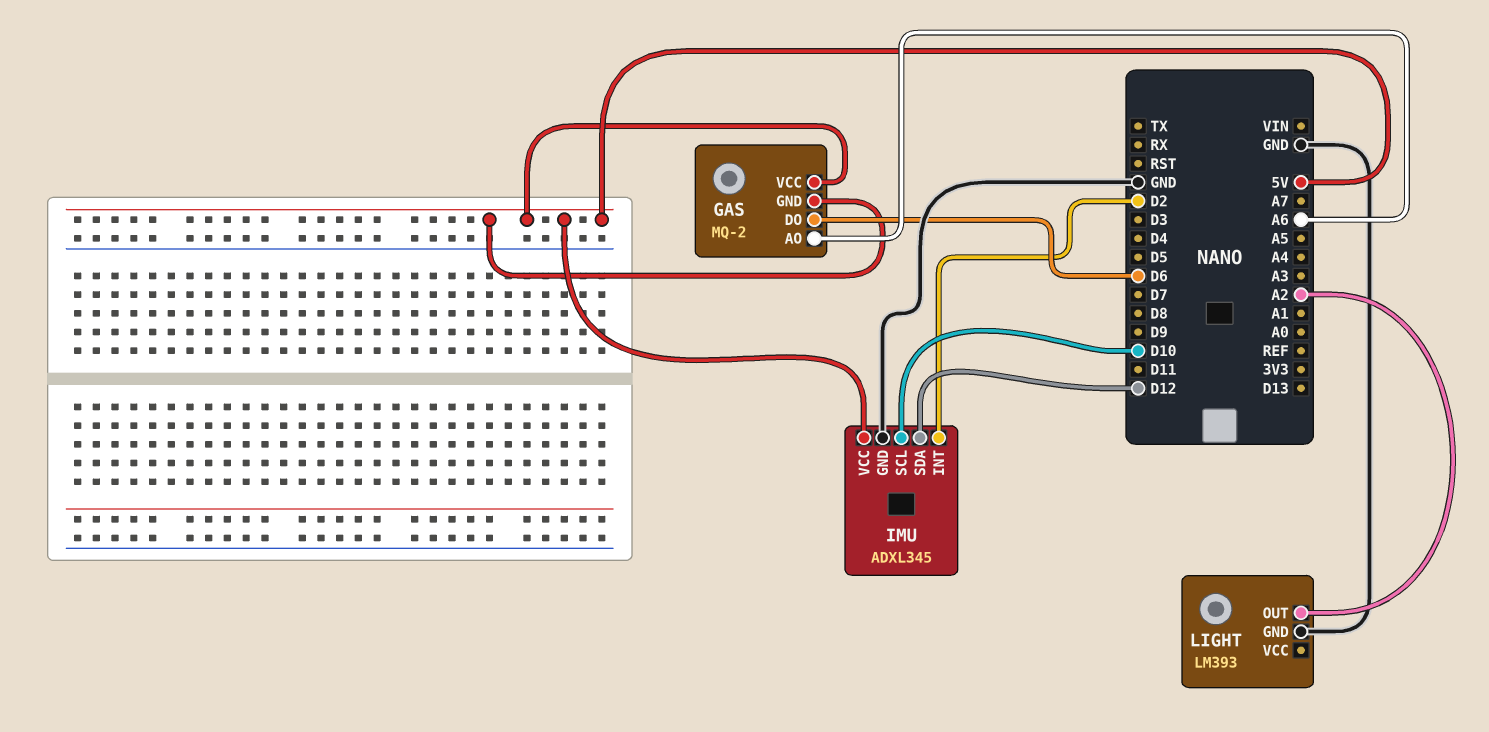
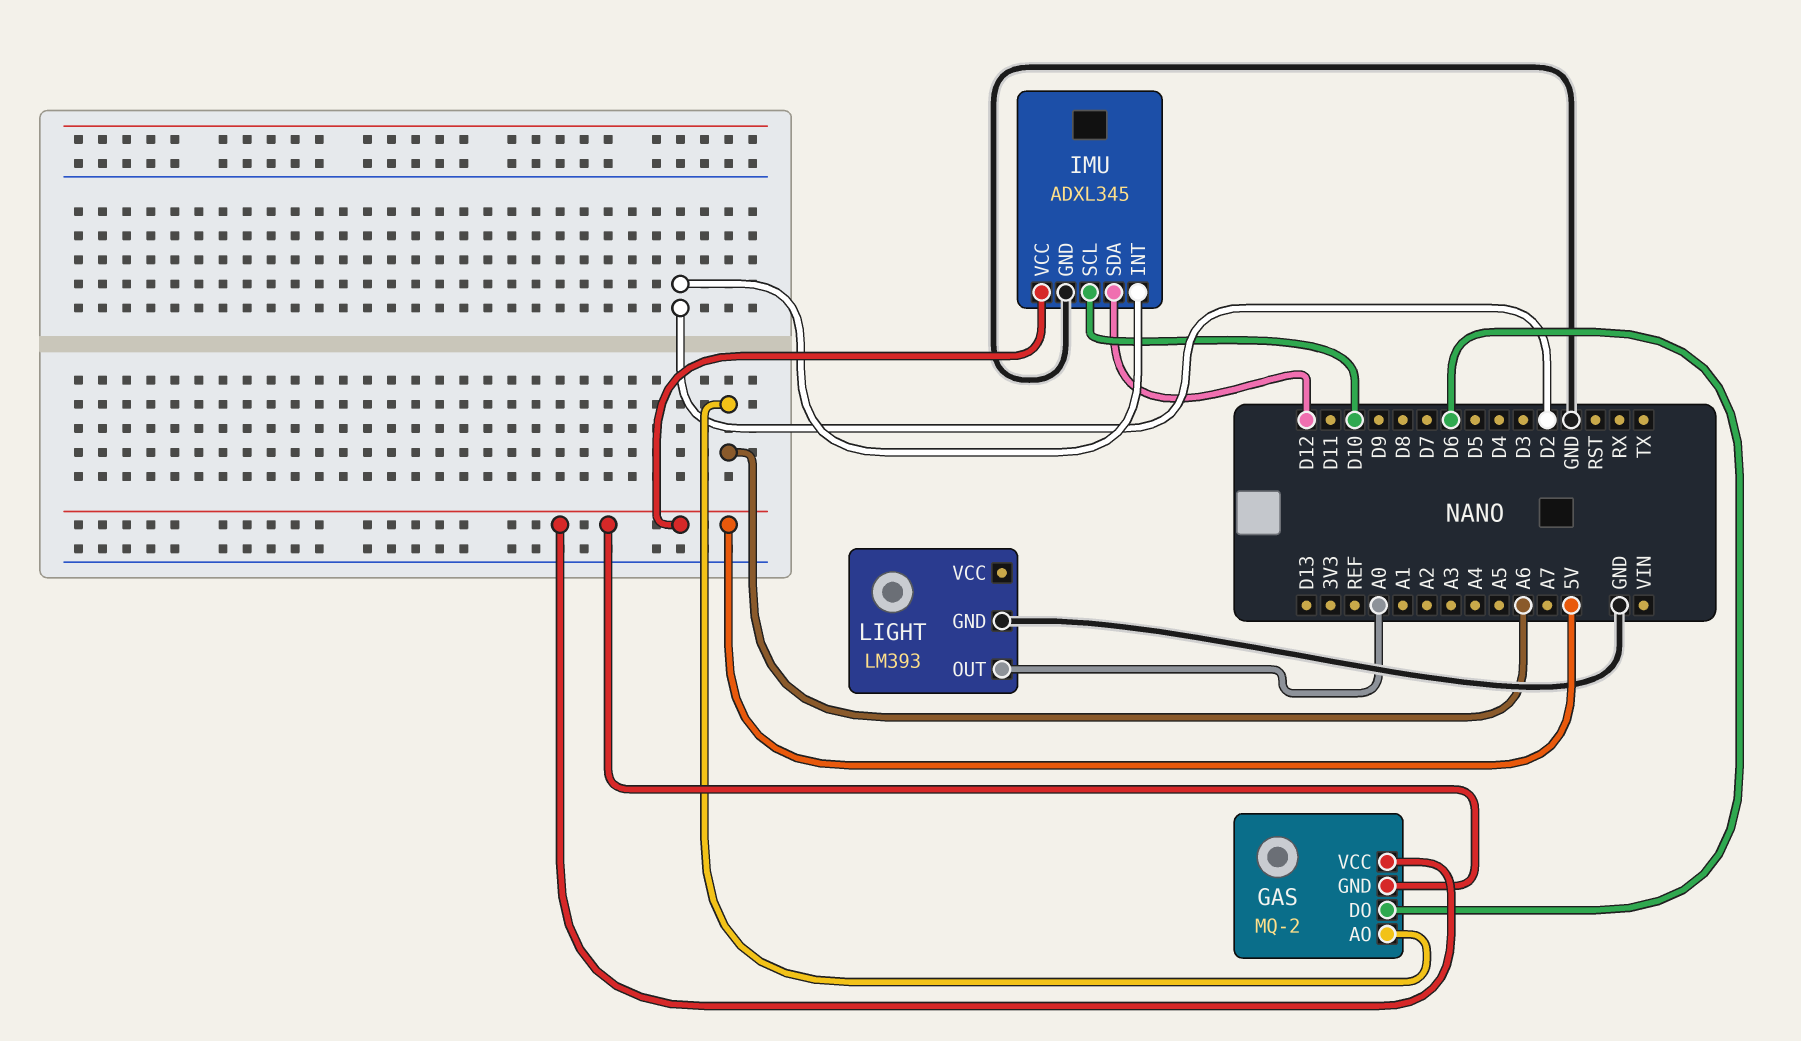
LIGHT pin OUT: A2 -> A0

